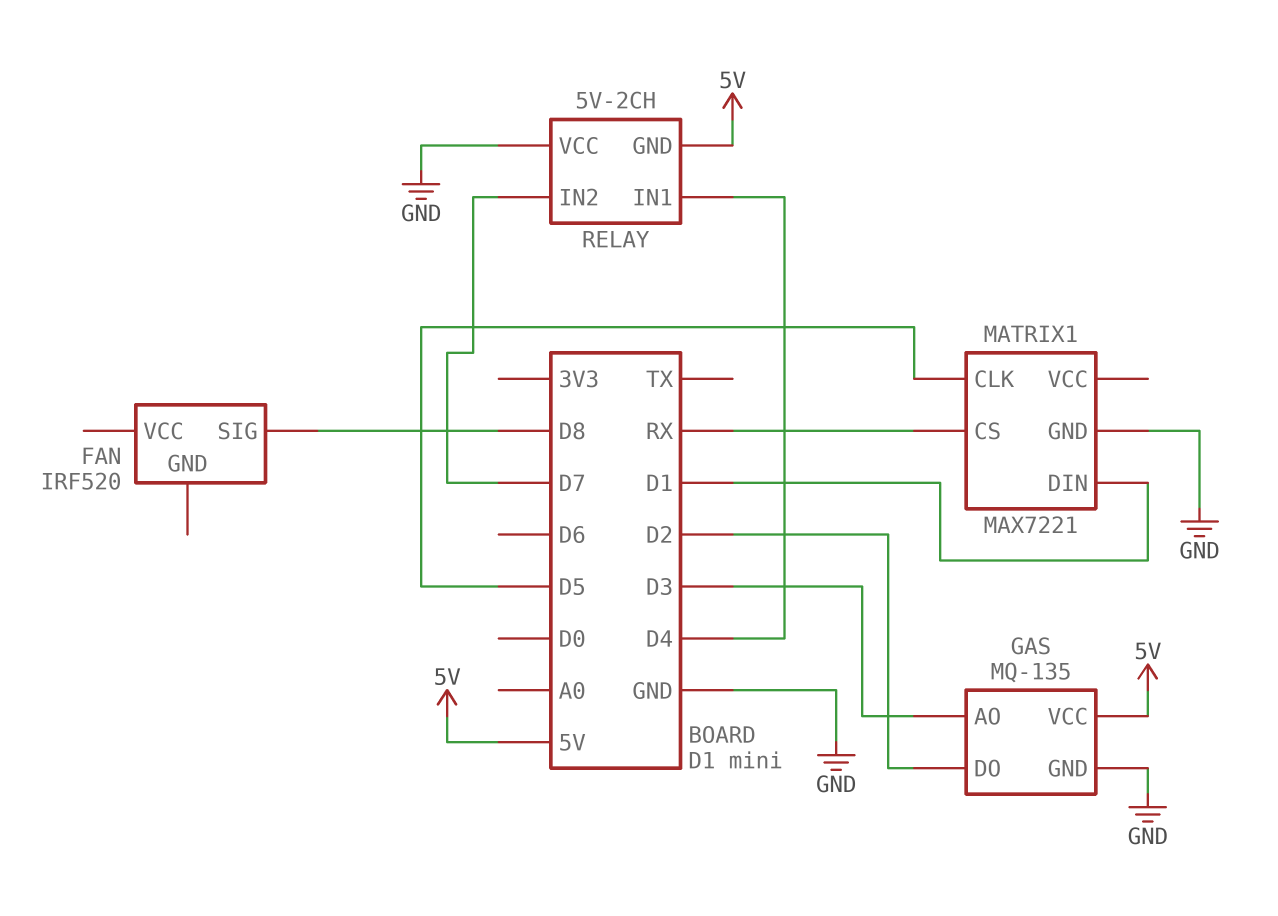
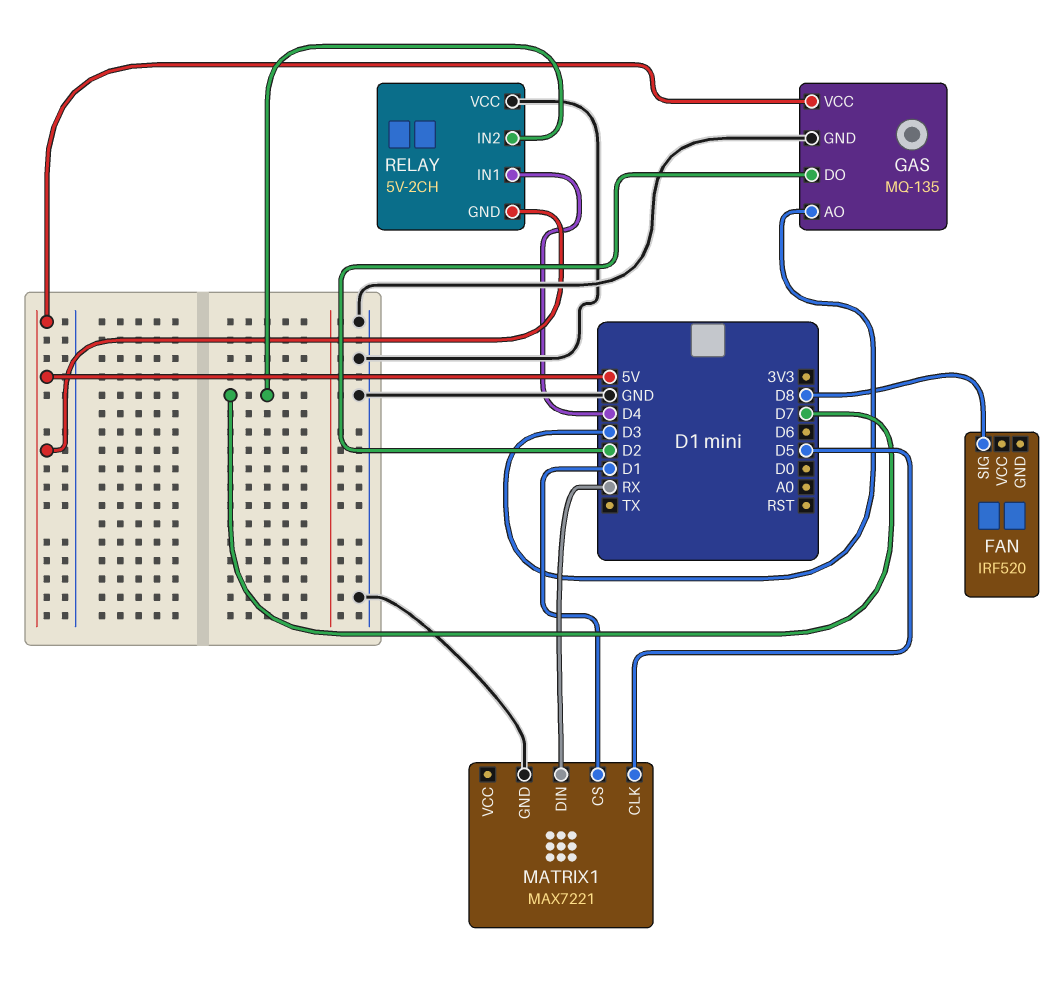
MATRIX1 pin CS: RX -> D1
MATRIX1 pin DIN: D1 -> RX

